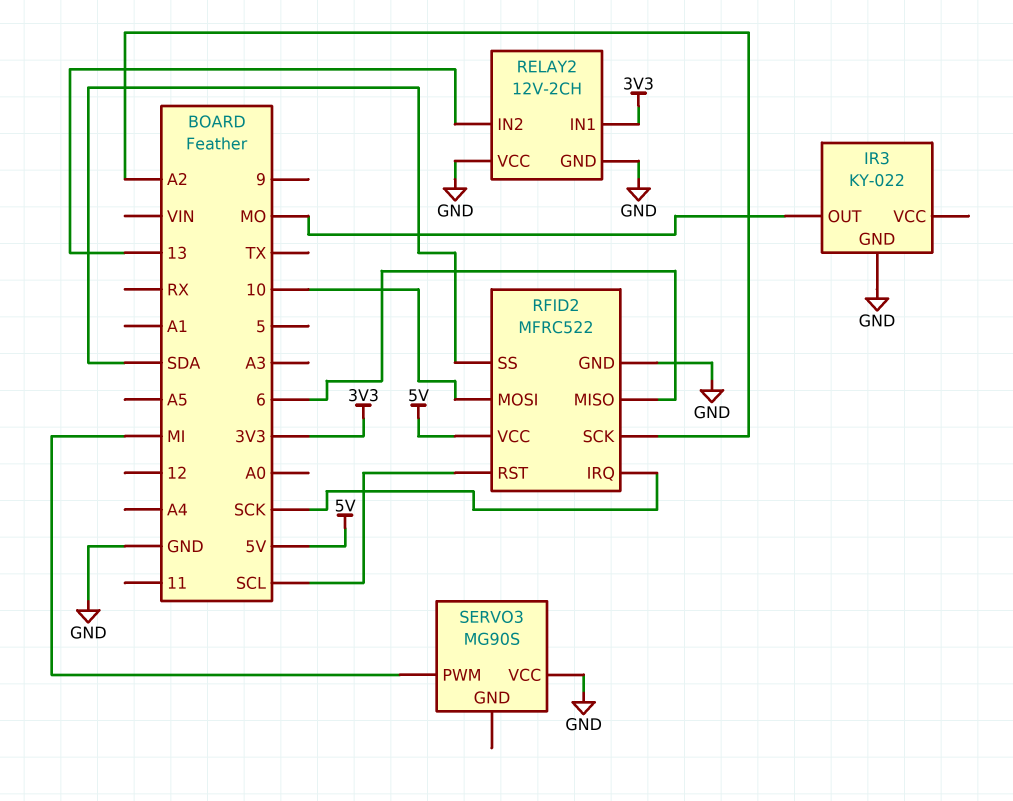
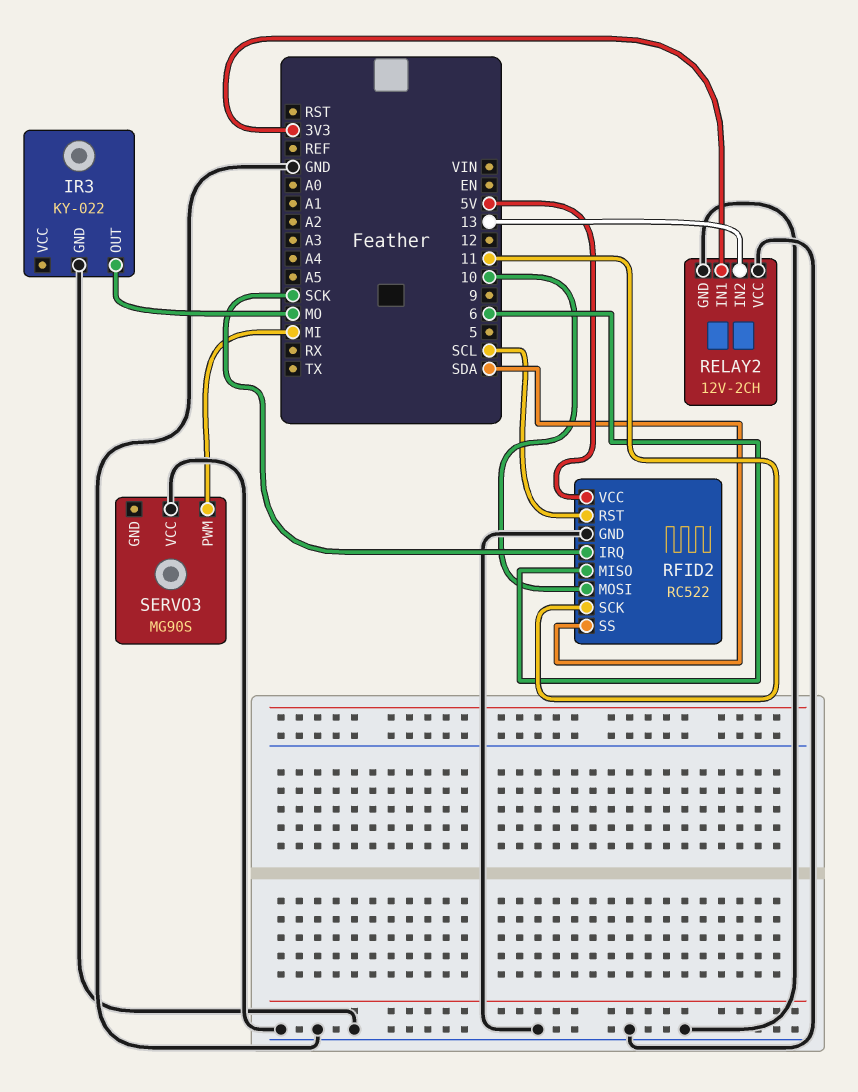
RFID2: MFRC522 -> RC522
RFID2 pin SCK: A2 -> 11

